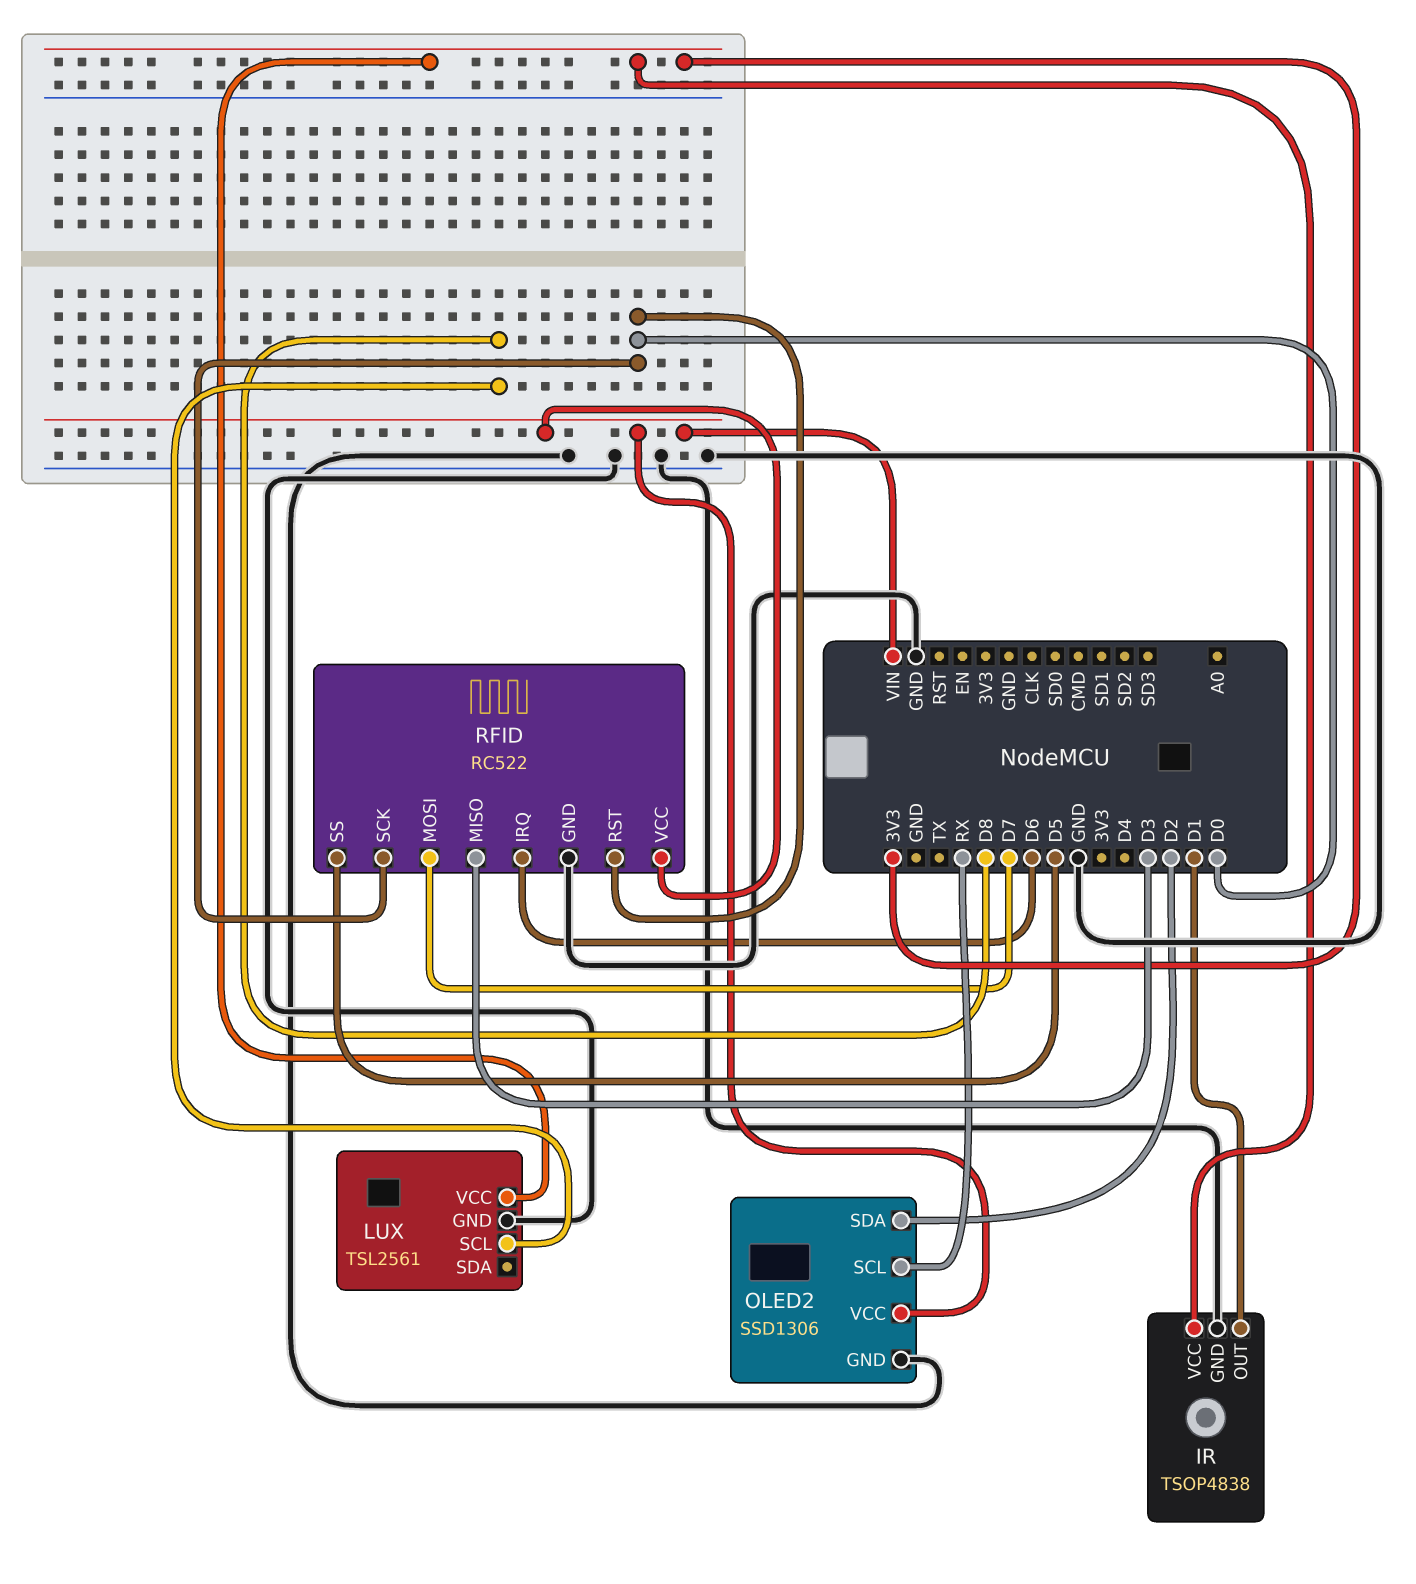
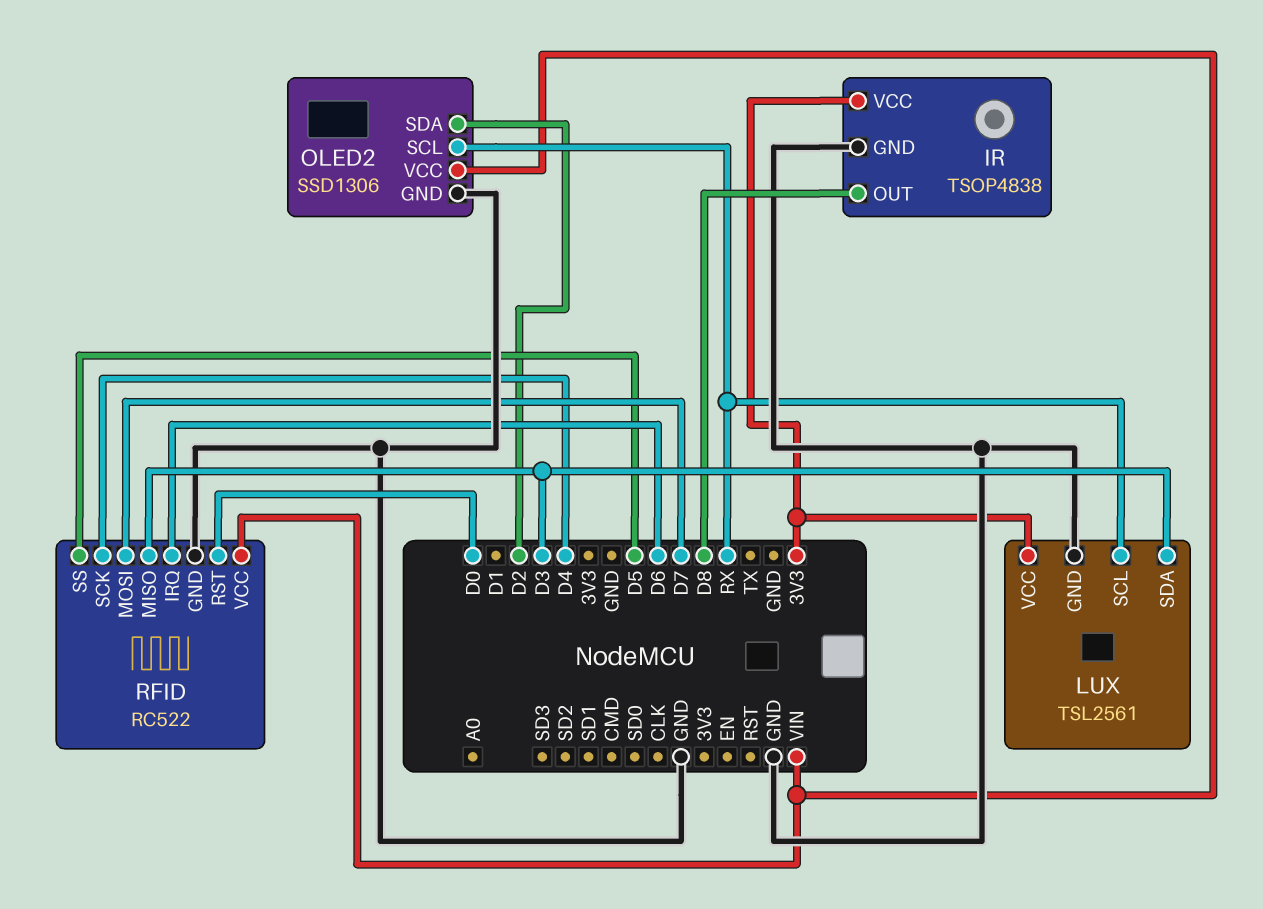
IR pin OUT: D1 -> D8
LUX pin SCL: D8 -> RX
LUX pin SDA: none -> D3
RFID pin SCK: D0 -> D4

